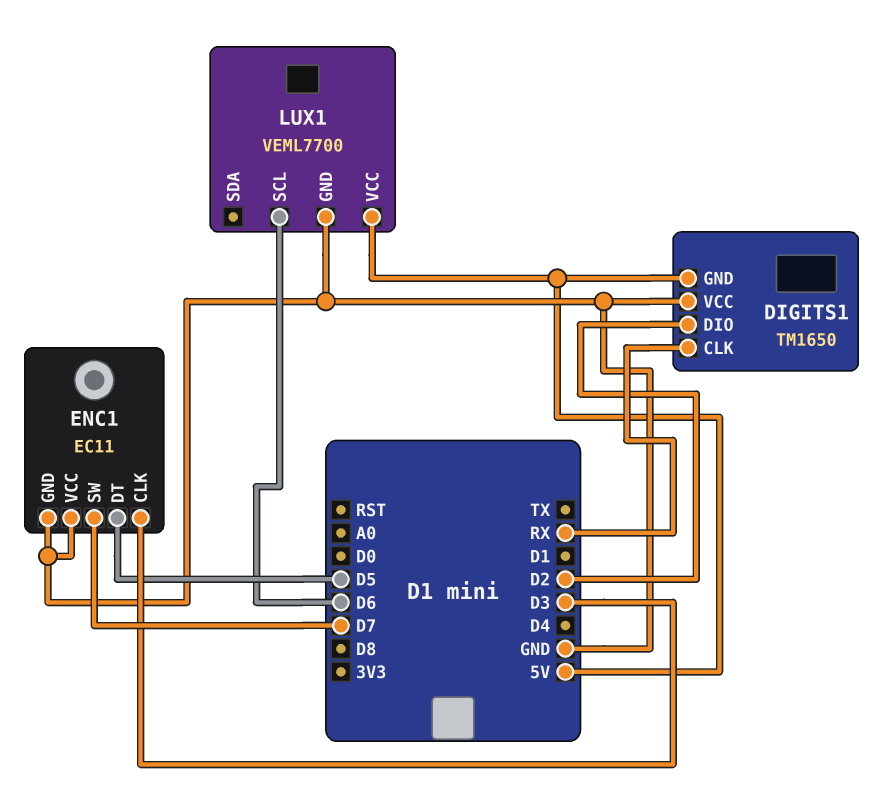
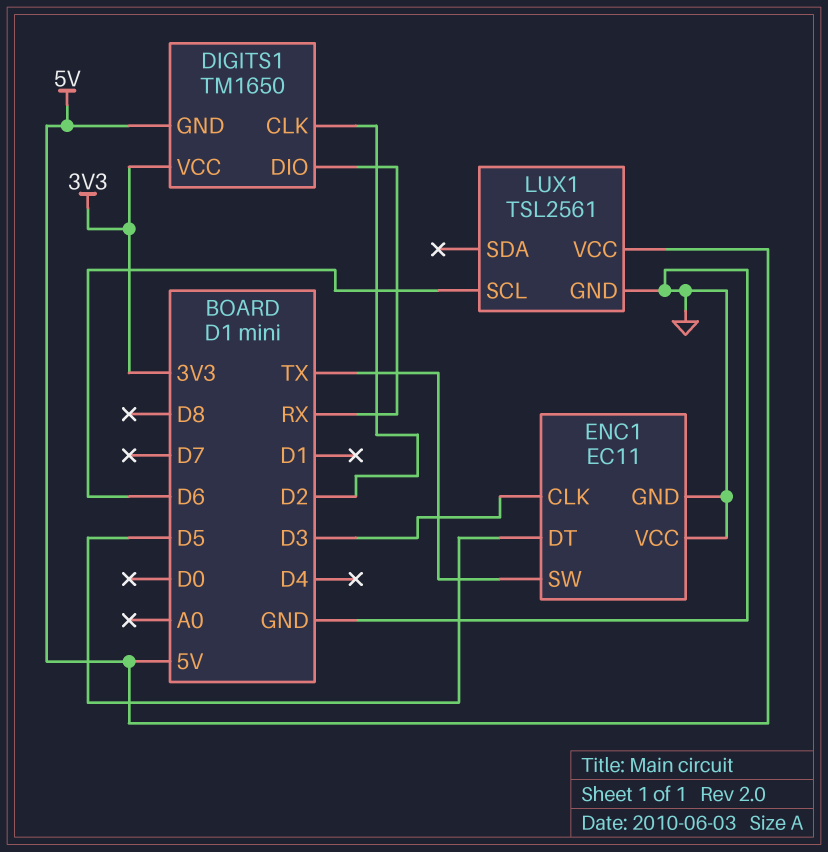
DIGITS1 pin CLK: RX -> D2
DIGITS1 pin DIO: D2 -> RX
DIGITS1 pin VCC: GND -> 3V3
ENC1 pin SW: D7 -> TX
LUX1: VEML7700 -> TSL2561

